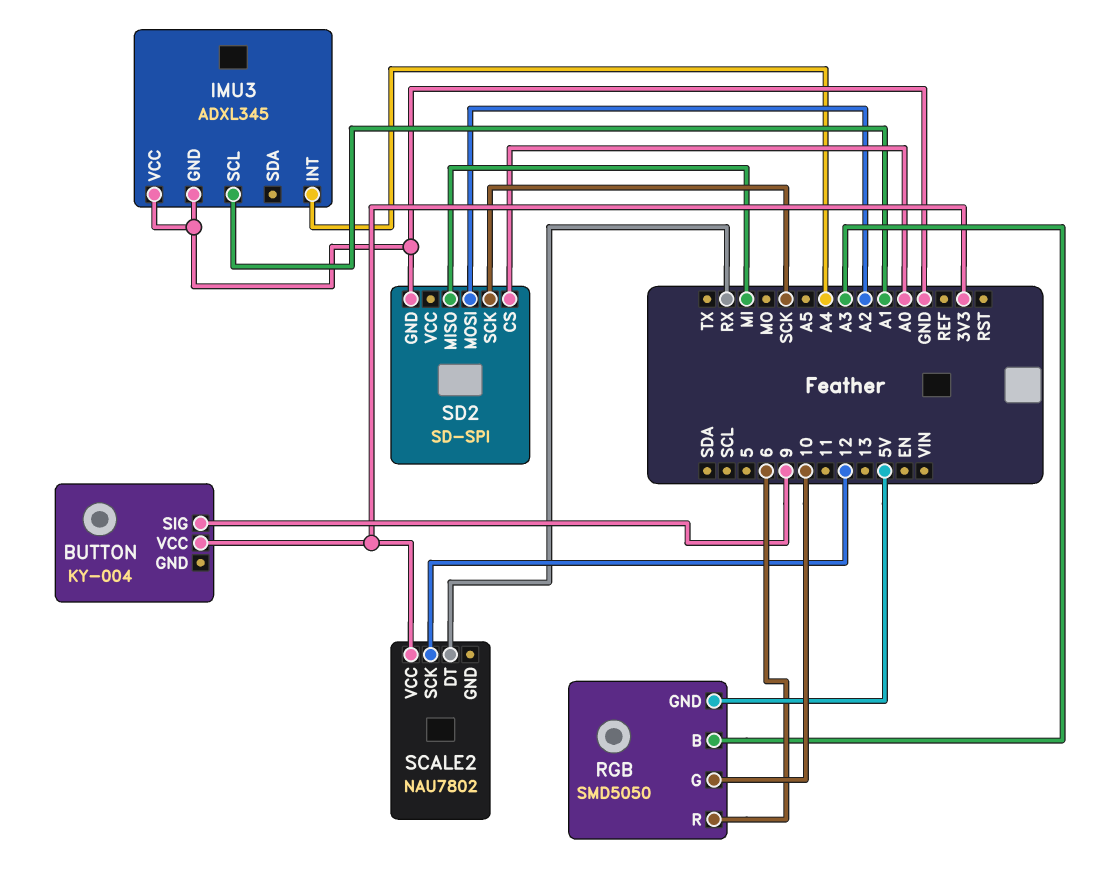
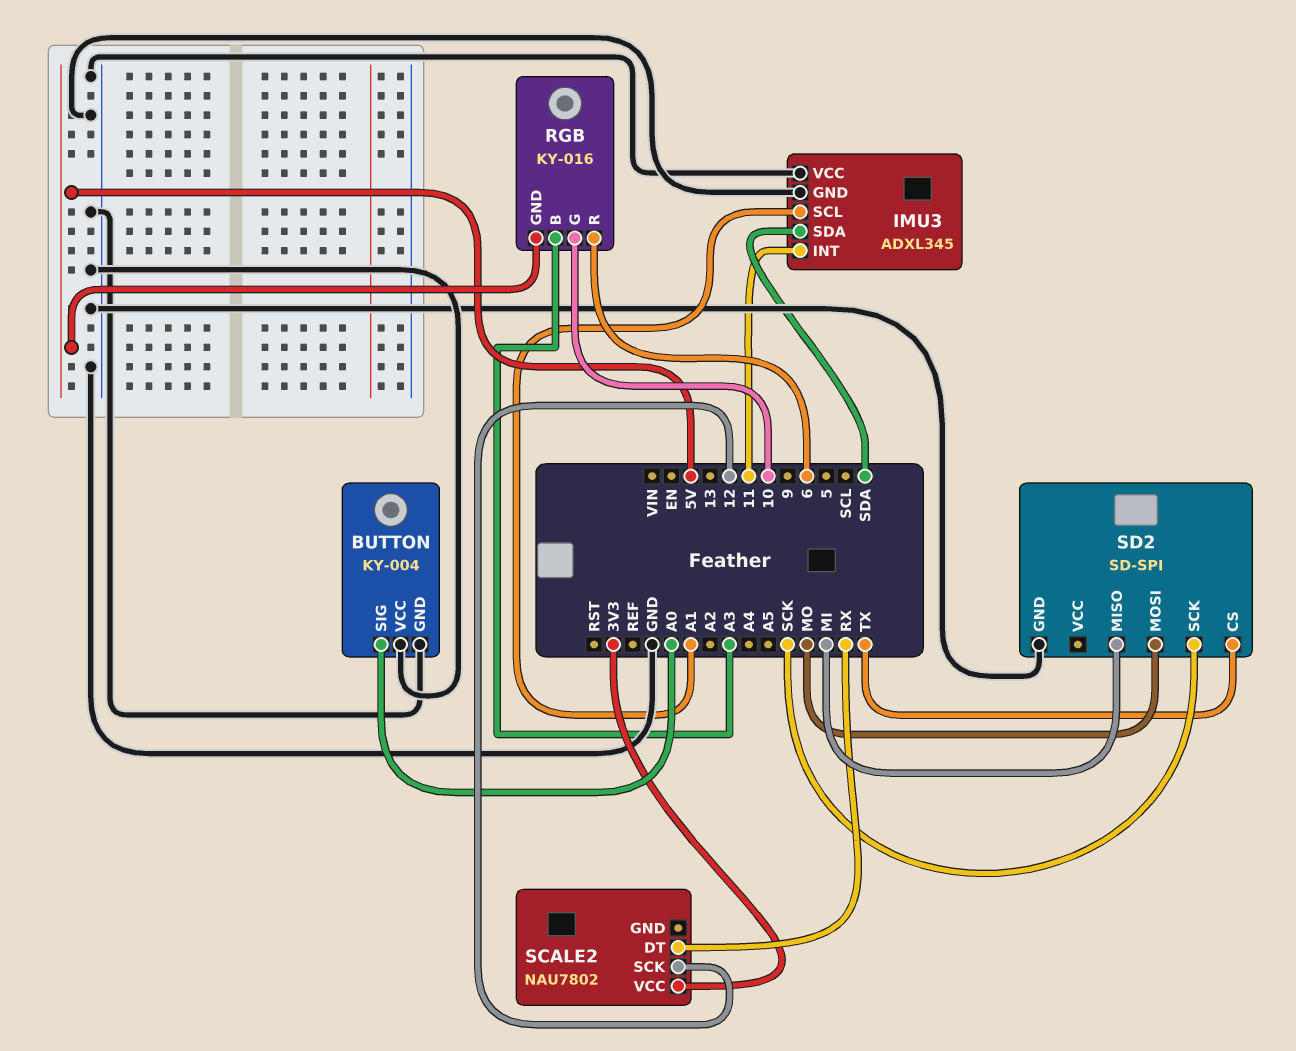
BUTTON pin GND: none -> GND
BUTTON pin SIG: 9 -> A0
BUTTON pin VCC: 3V3 -> GND
IMU3 pin INT: A4 -> 11
IMU3 pin SDA: none -> SDA
RGB: SMD5050 -> KY-016
SD2 pin CS: A0 -> TX
SD2 pin MOSI: A2 -> MO

